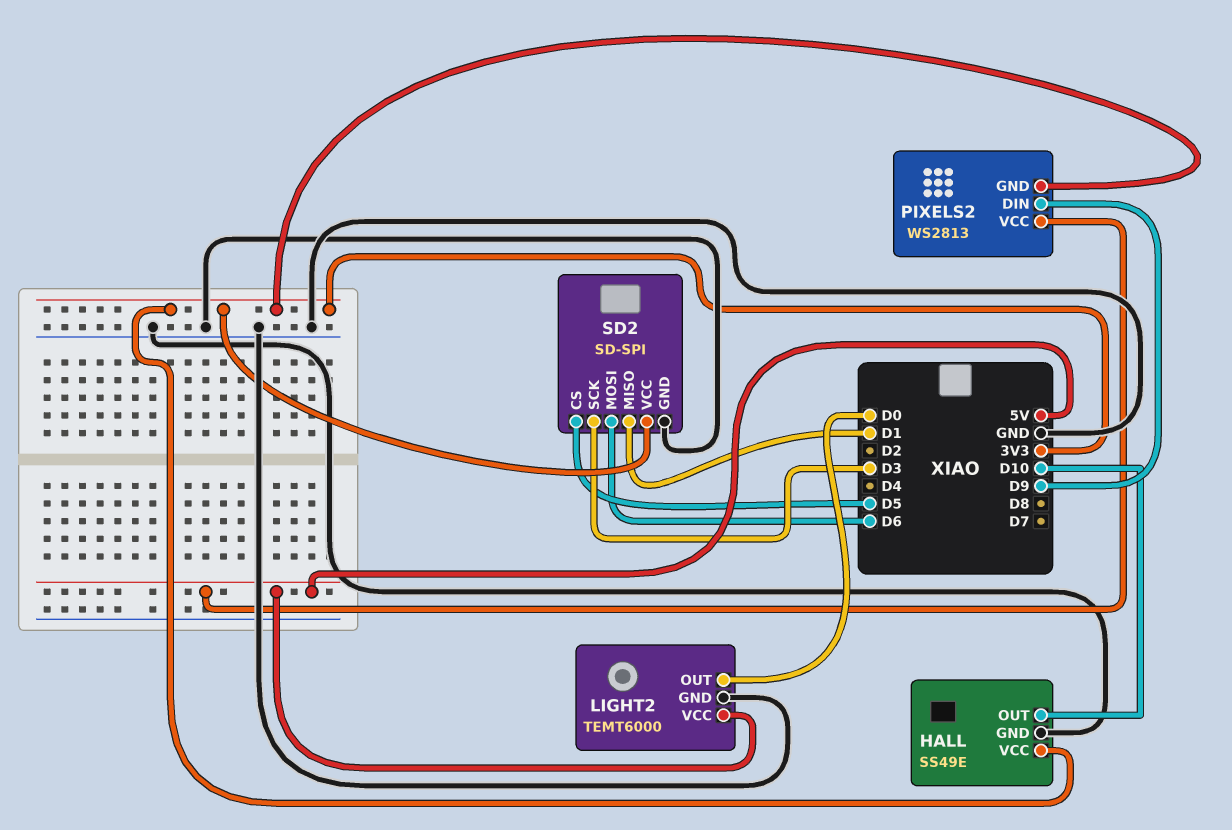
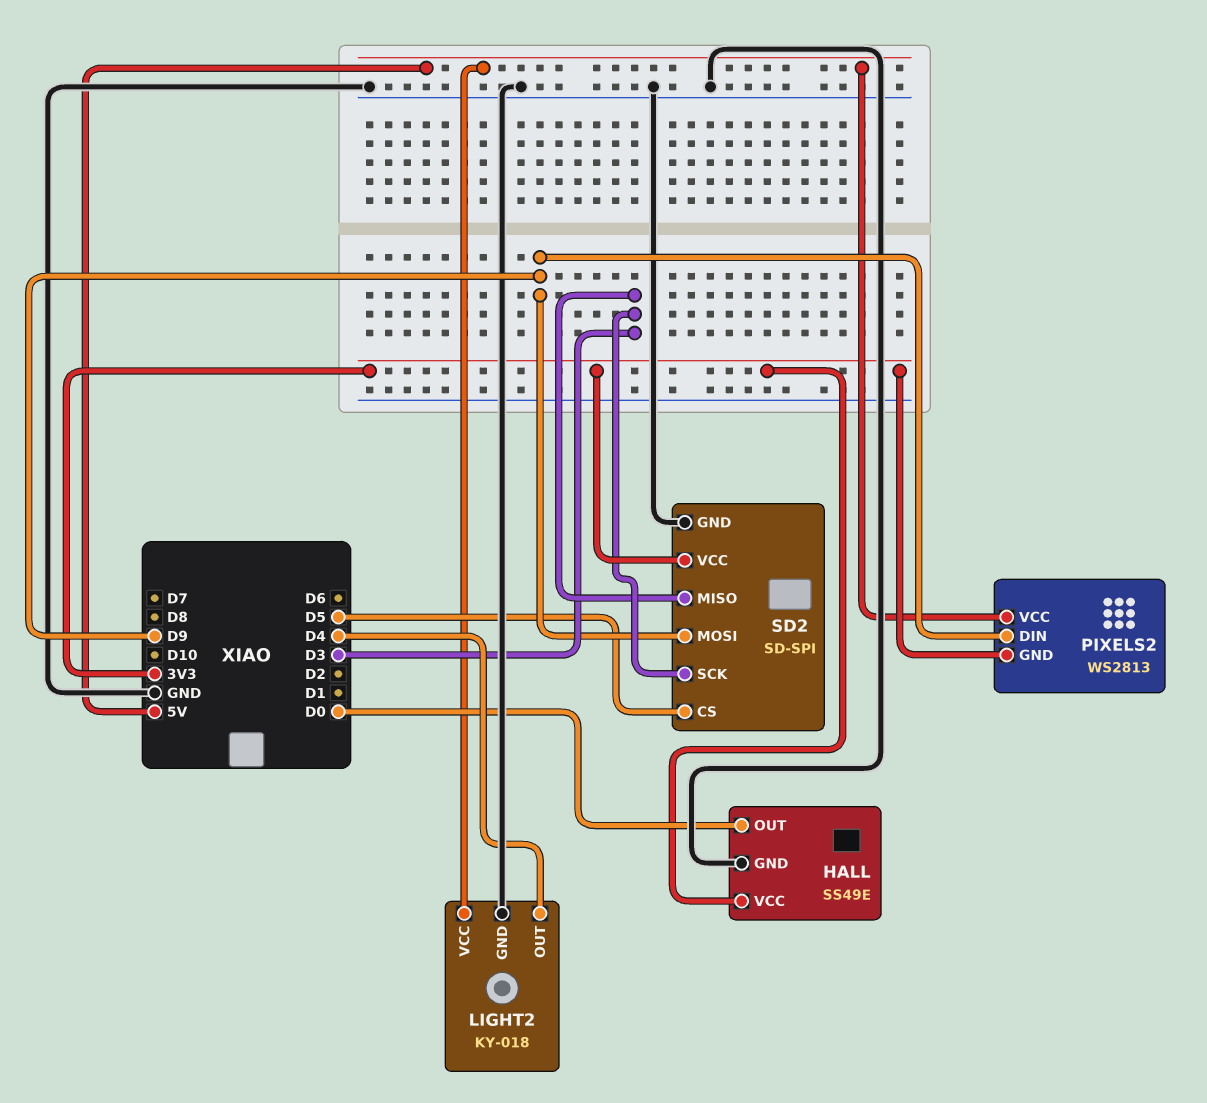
HALL pin OUT: D10 -> D0
LIGHT2: TEMT6000 -> KY-018
LIGHT2 pin OUT: D0 -> D4
SD2 pin MISO: D1 -> D3
SD2 pin MOSI: D6 -> D9

